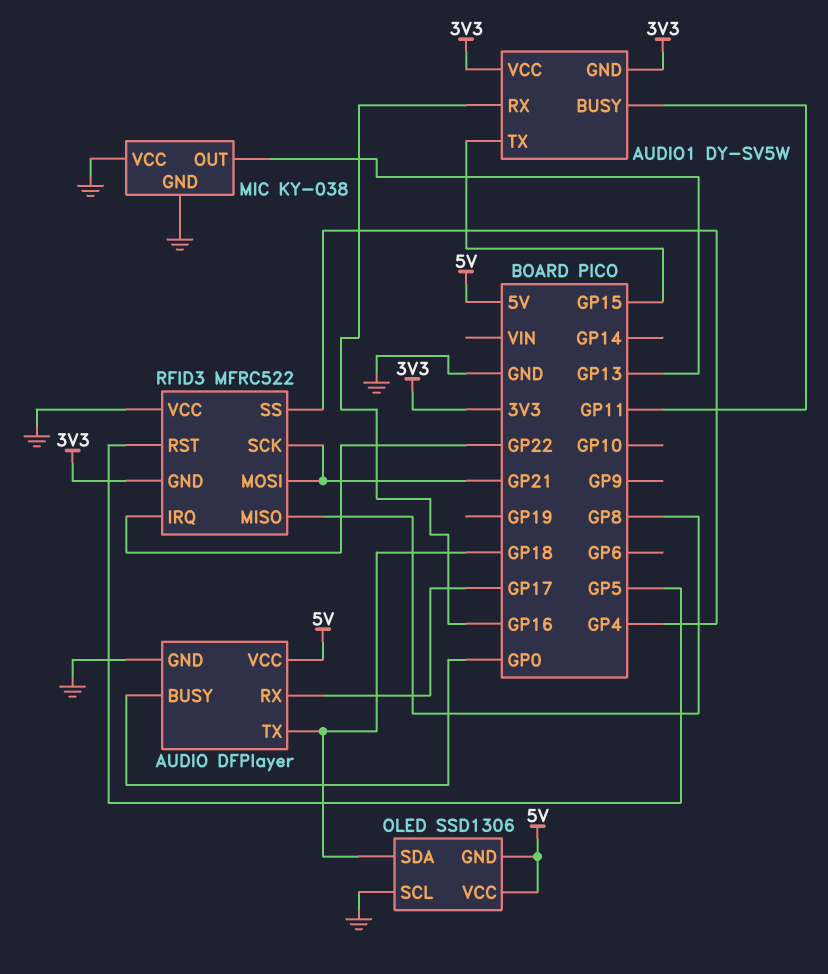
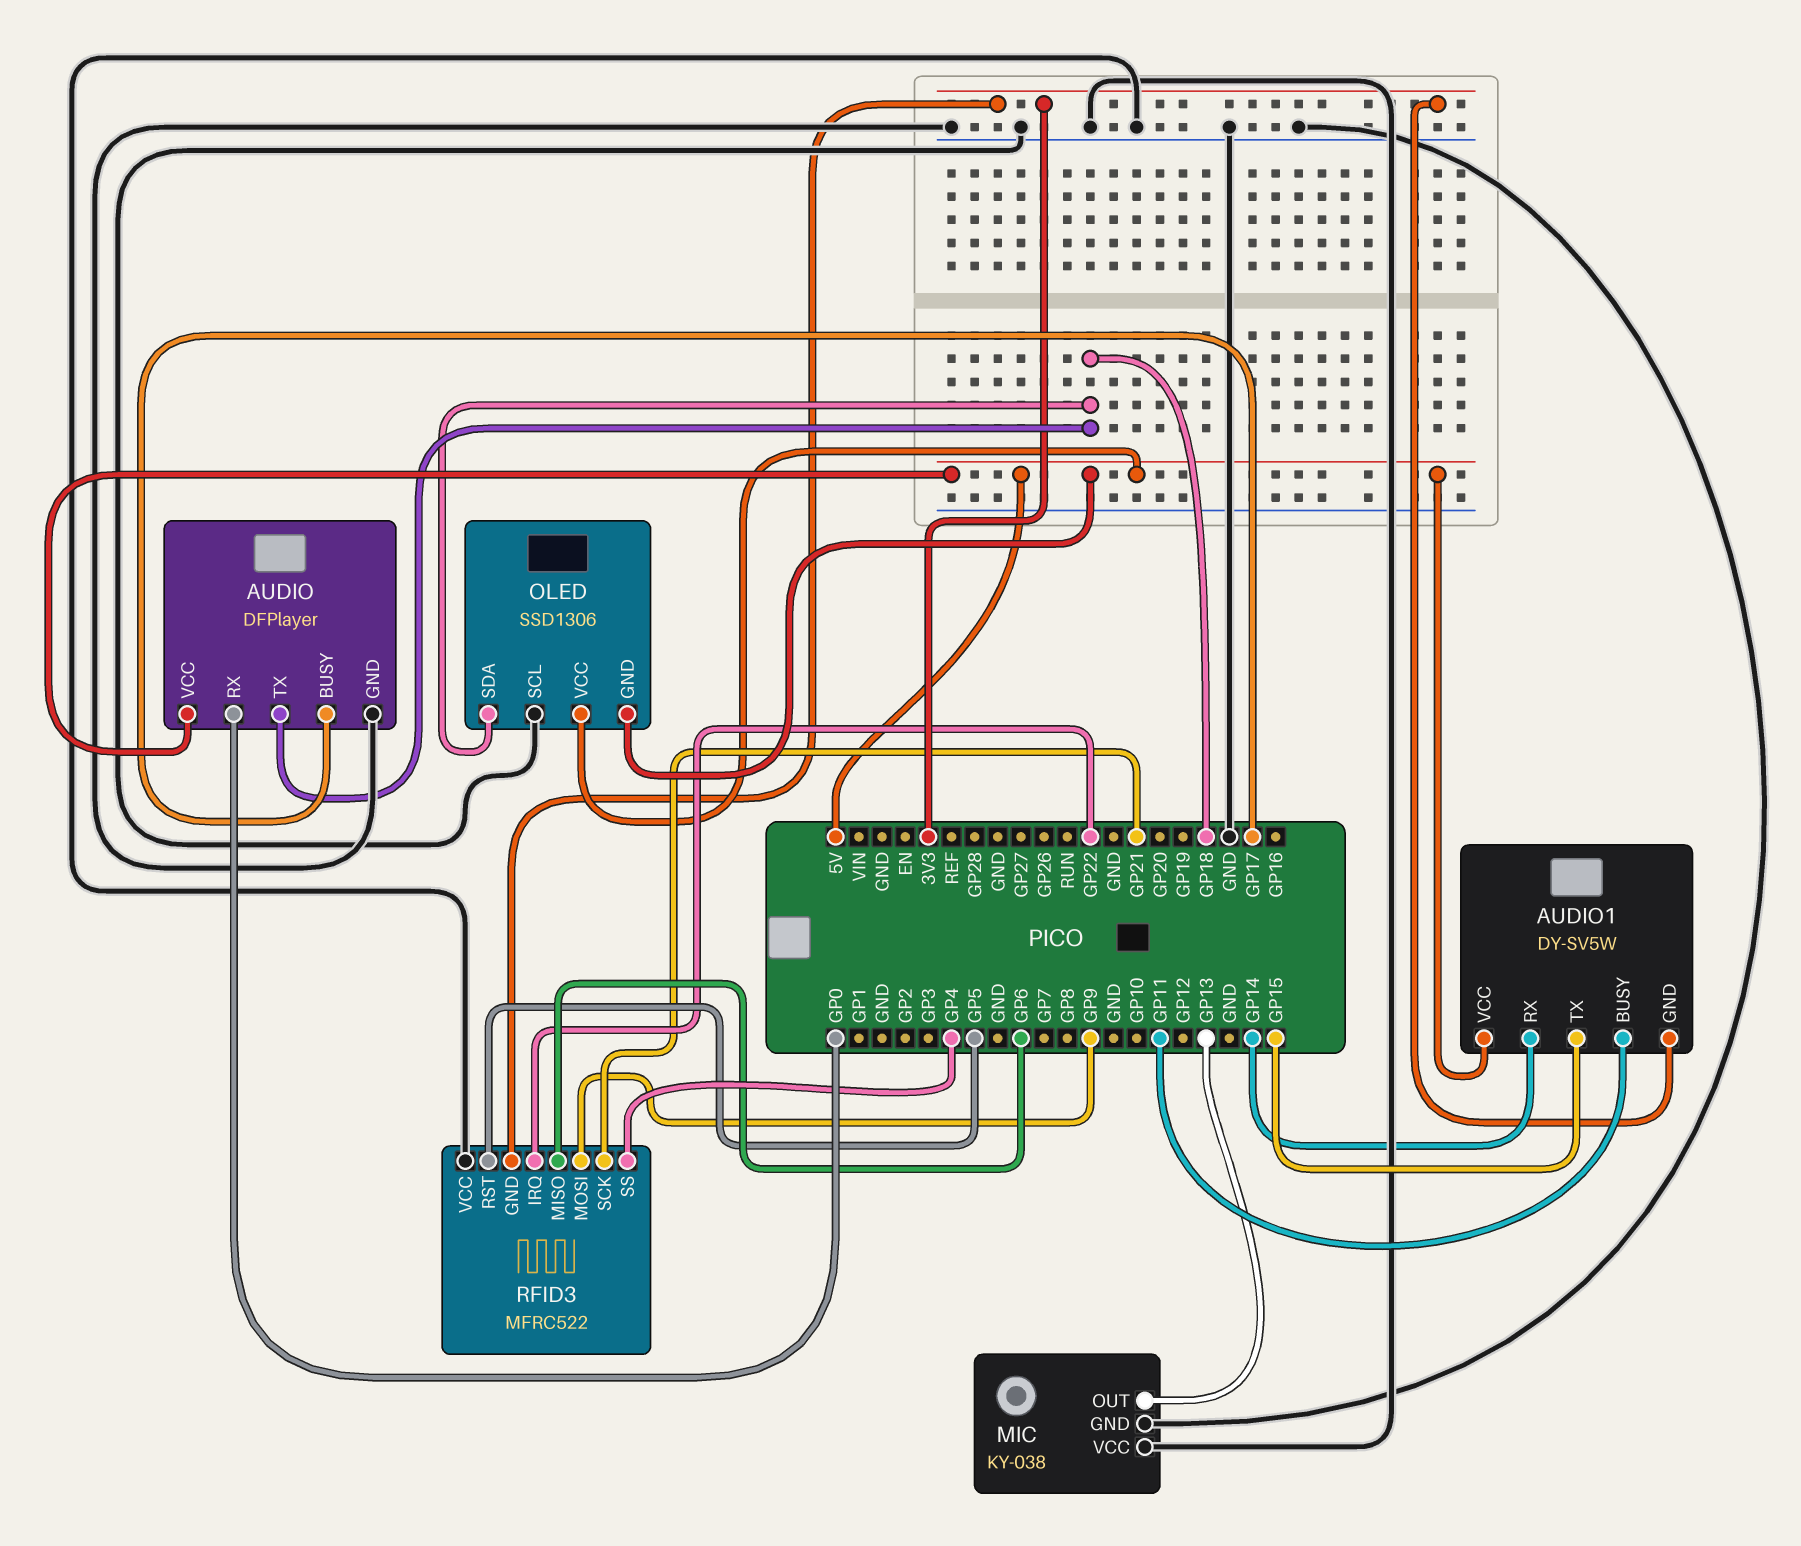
AUDIO pin BUSY: GP0 -> GP17
AUDIO pin RX: GP17 -> GP0
AUDIO1 pin RX: GP16 -> GP14
AUDIO1 pin VCC: 3V3 -> 5V
RFID3 pin MISO: GP8 -> GP6
RFID3 pin MOSI: GP21 -> GP9

